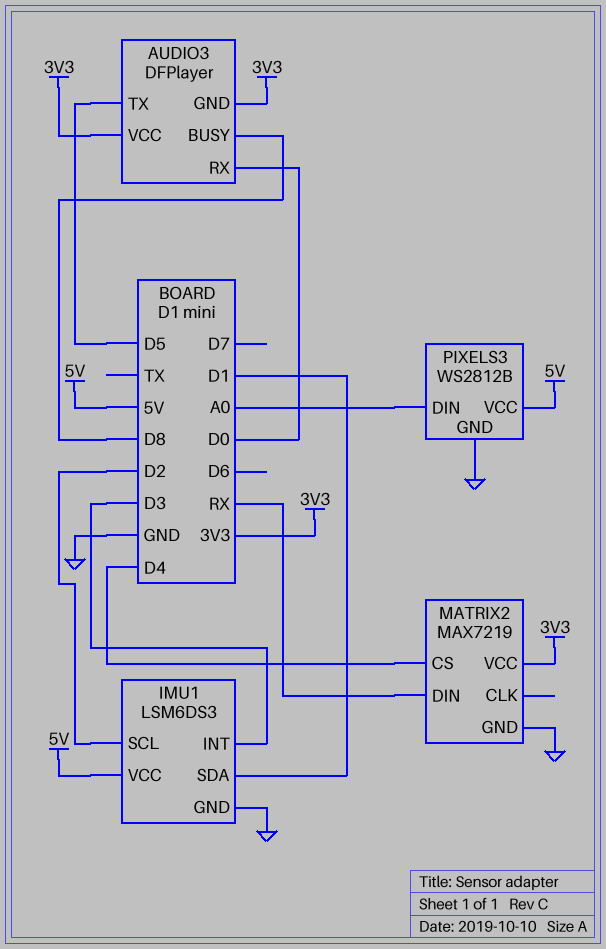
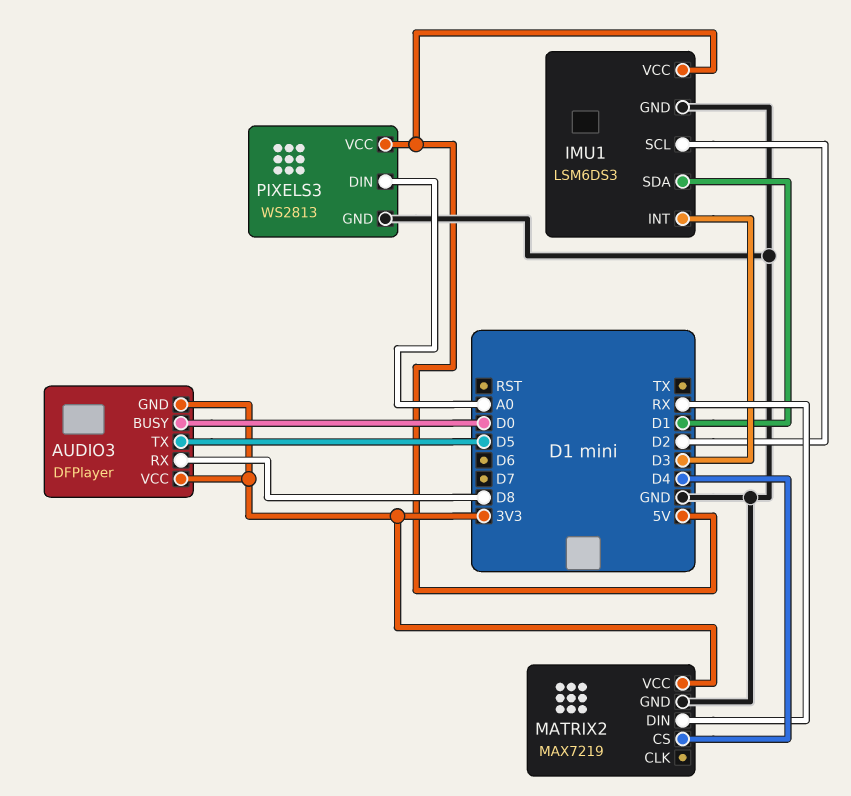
AUDIO3 pin BUSY: D8 -> D0
AUDIO3 pin RX: D0 -> D8
PIXELS3: WS2812B -> WS2813

